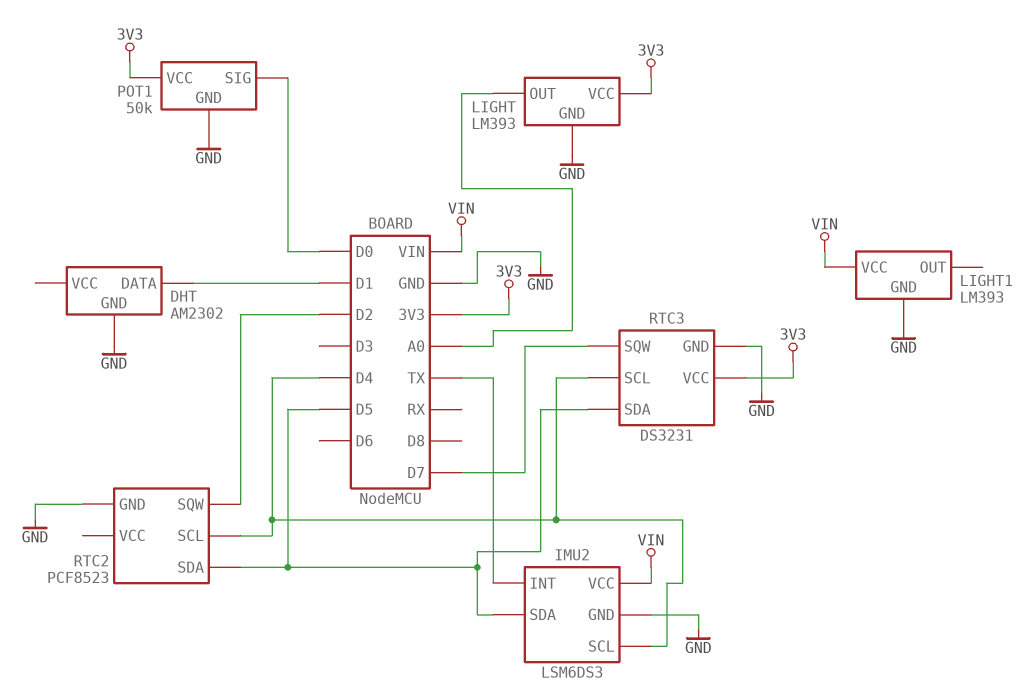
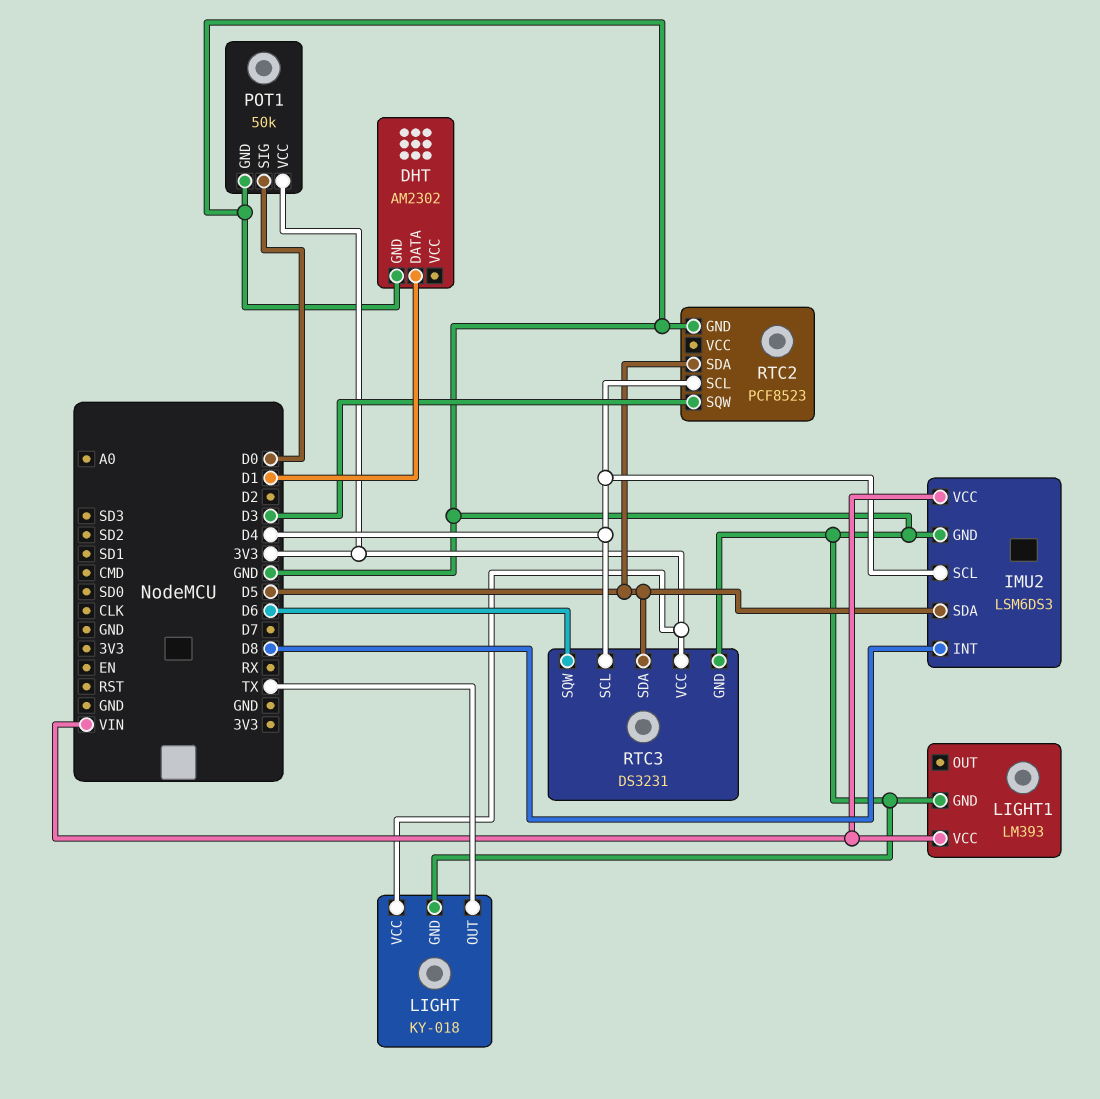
IMU2 pin INT: TX -> D8
LIGHT: LM393 -> KY-018
LIGHT pin OUT: A0 -> TX
RTC2 pin SQW: D2 -> D3
RTC3 pin SQW: D7 -> D6

